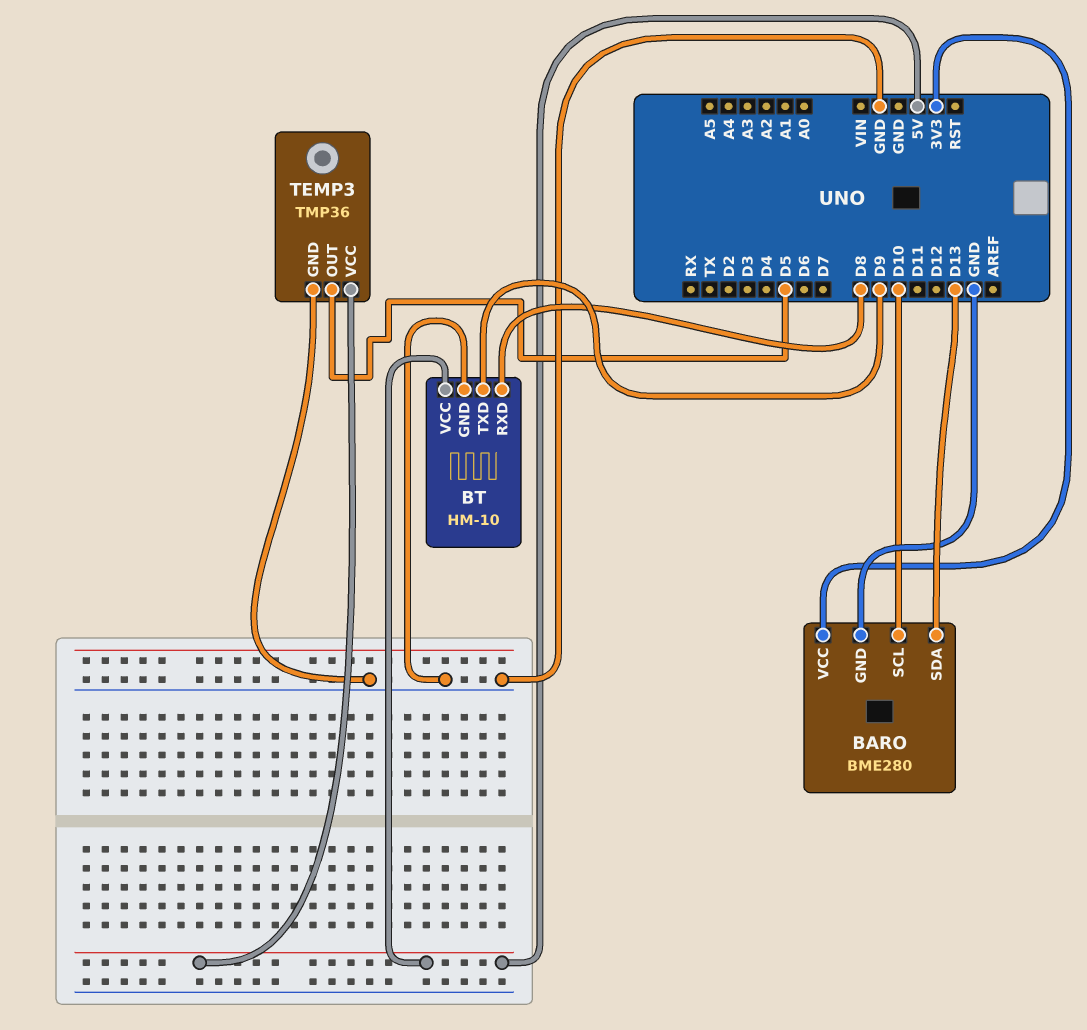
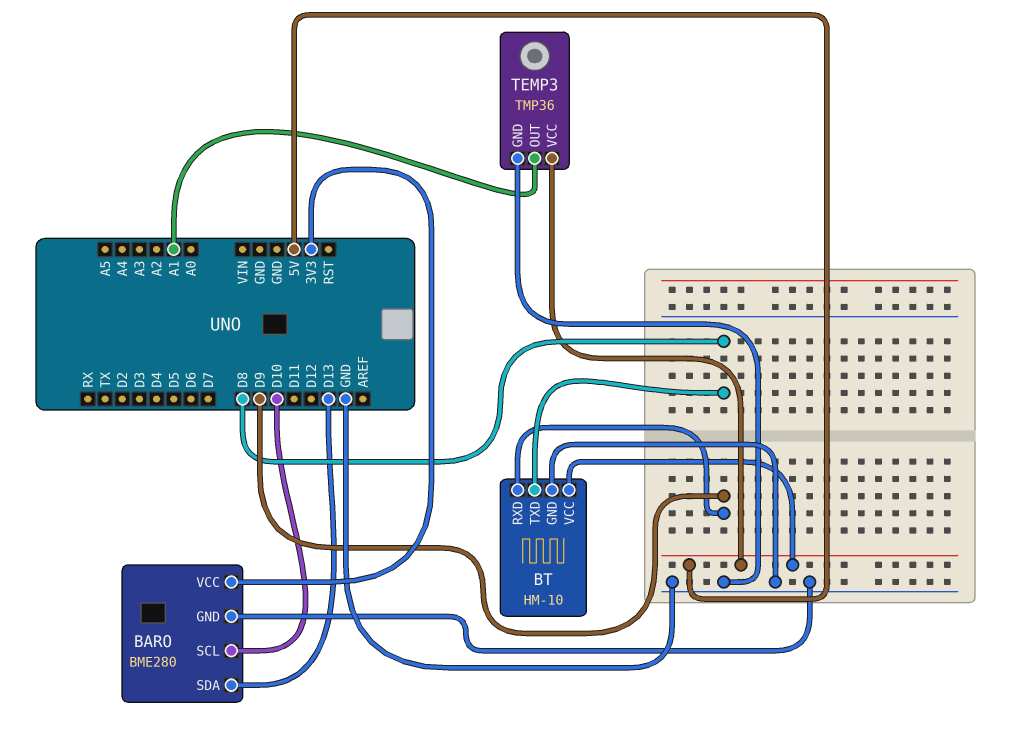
BT pin RXD: D8 -> D9
BT pin TXD: D9 -> D8
TEMP3 pin OUT: D5 -> A1

